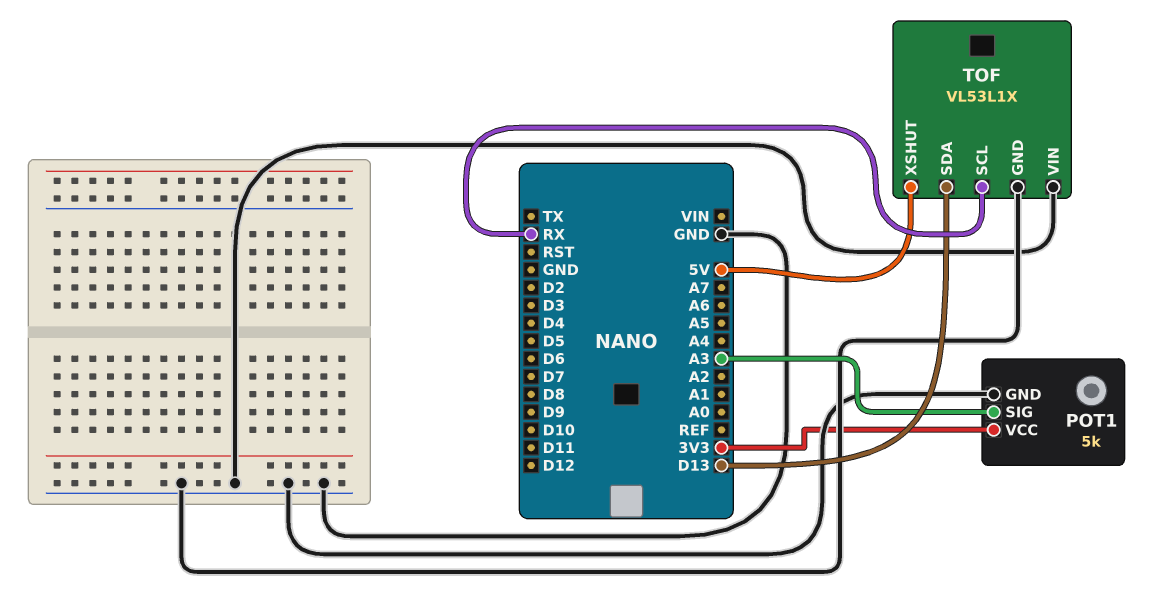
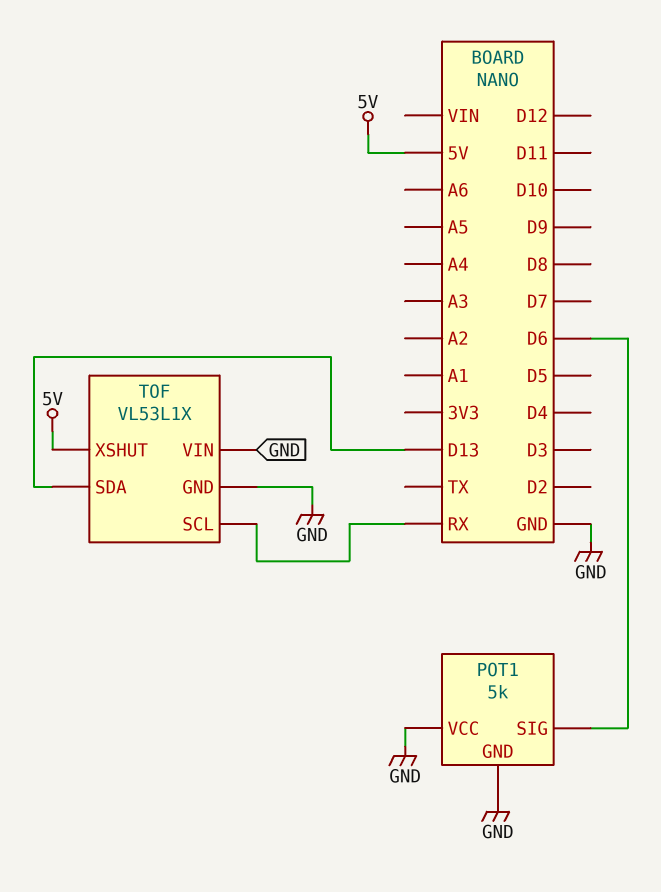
POT1 pin SIG: A3 -> D6
POT1 pin VCC: 3V3 -> GND

